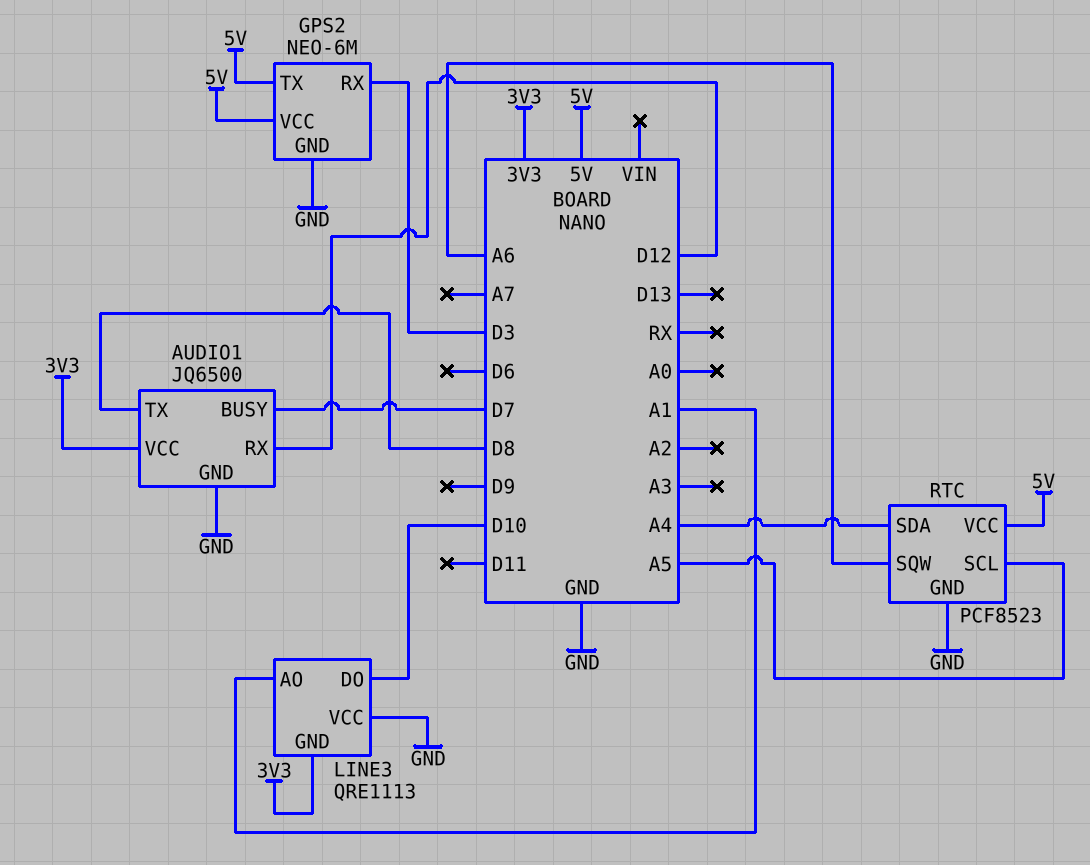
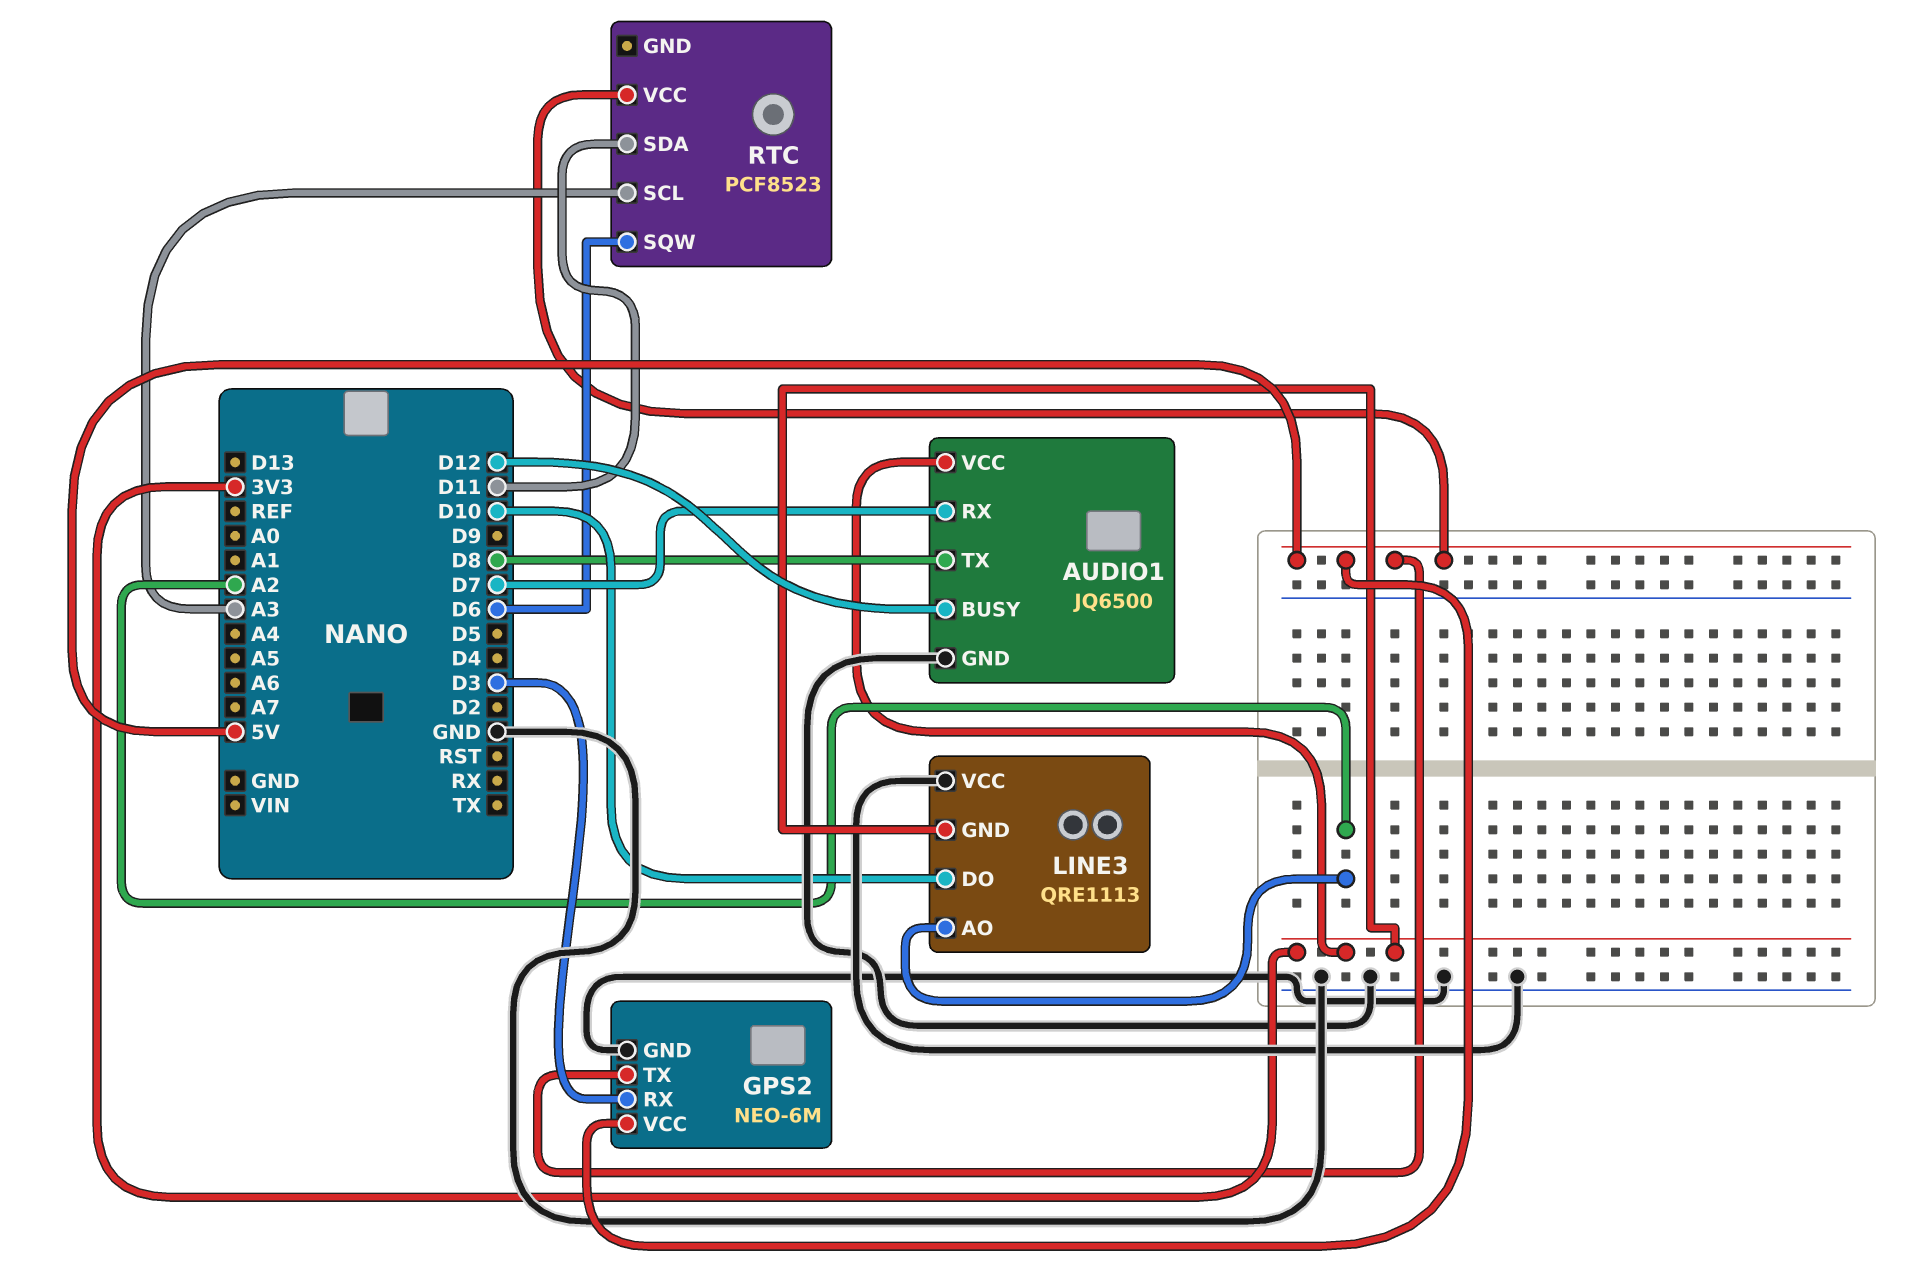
AUDIO1 pin BUSY: D7 -> D12
AUDIO1 pin RX: D12 -> D7
LINE3 pin AO: A1 -> A2
RTC pin GND: GND -> none
RTC pin SCL: A5 -> A3
RTC pin SDA: A4 -> D11
RTC pin SQW: A6 -> D6

